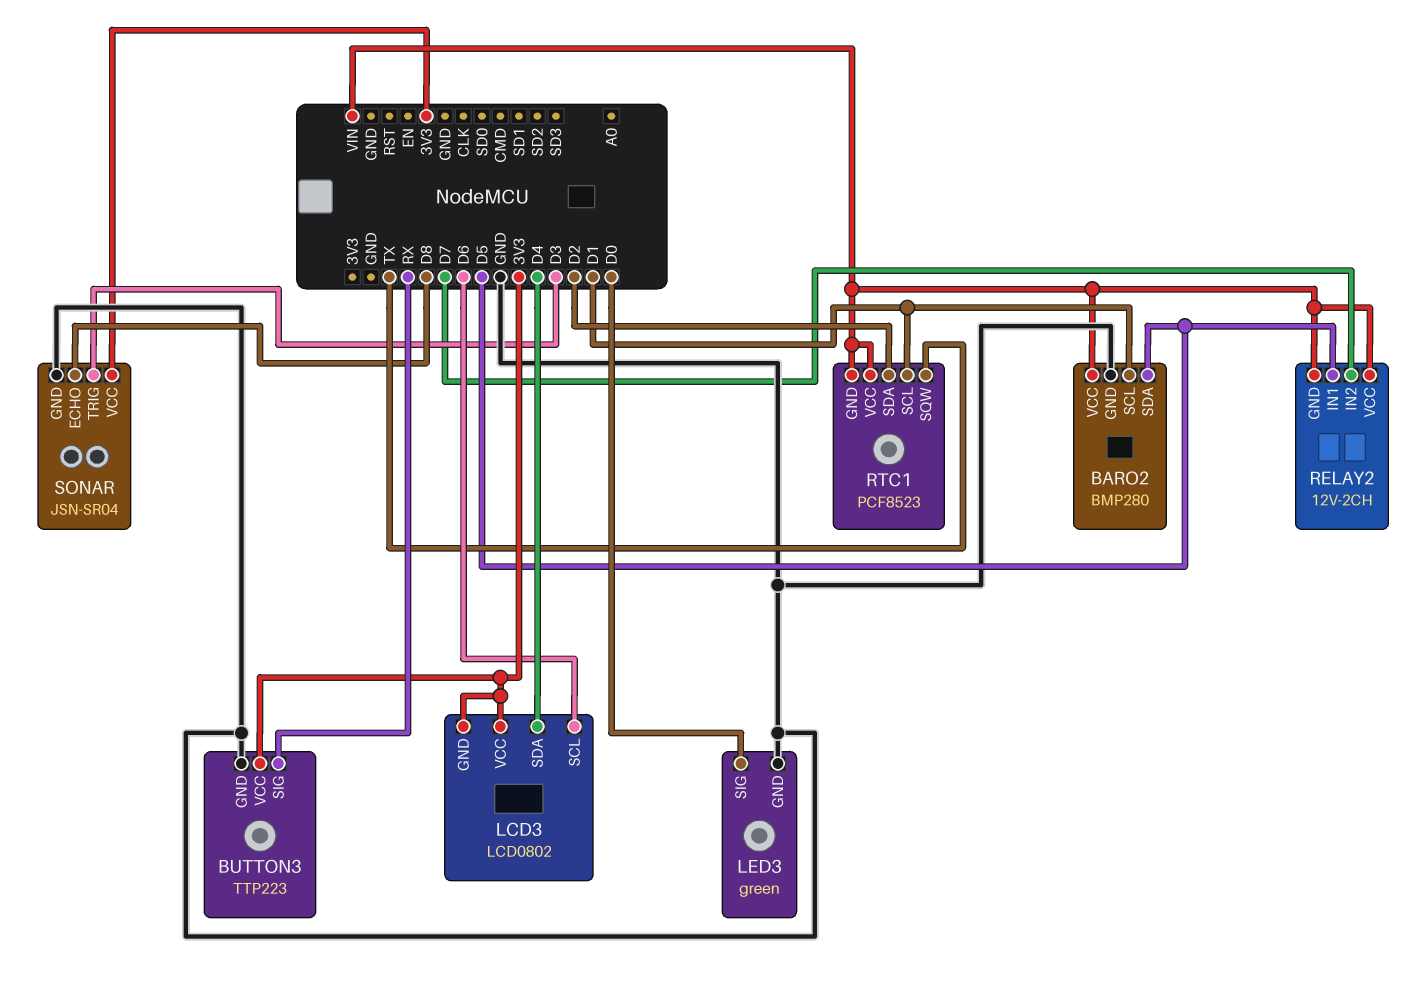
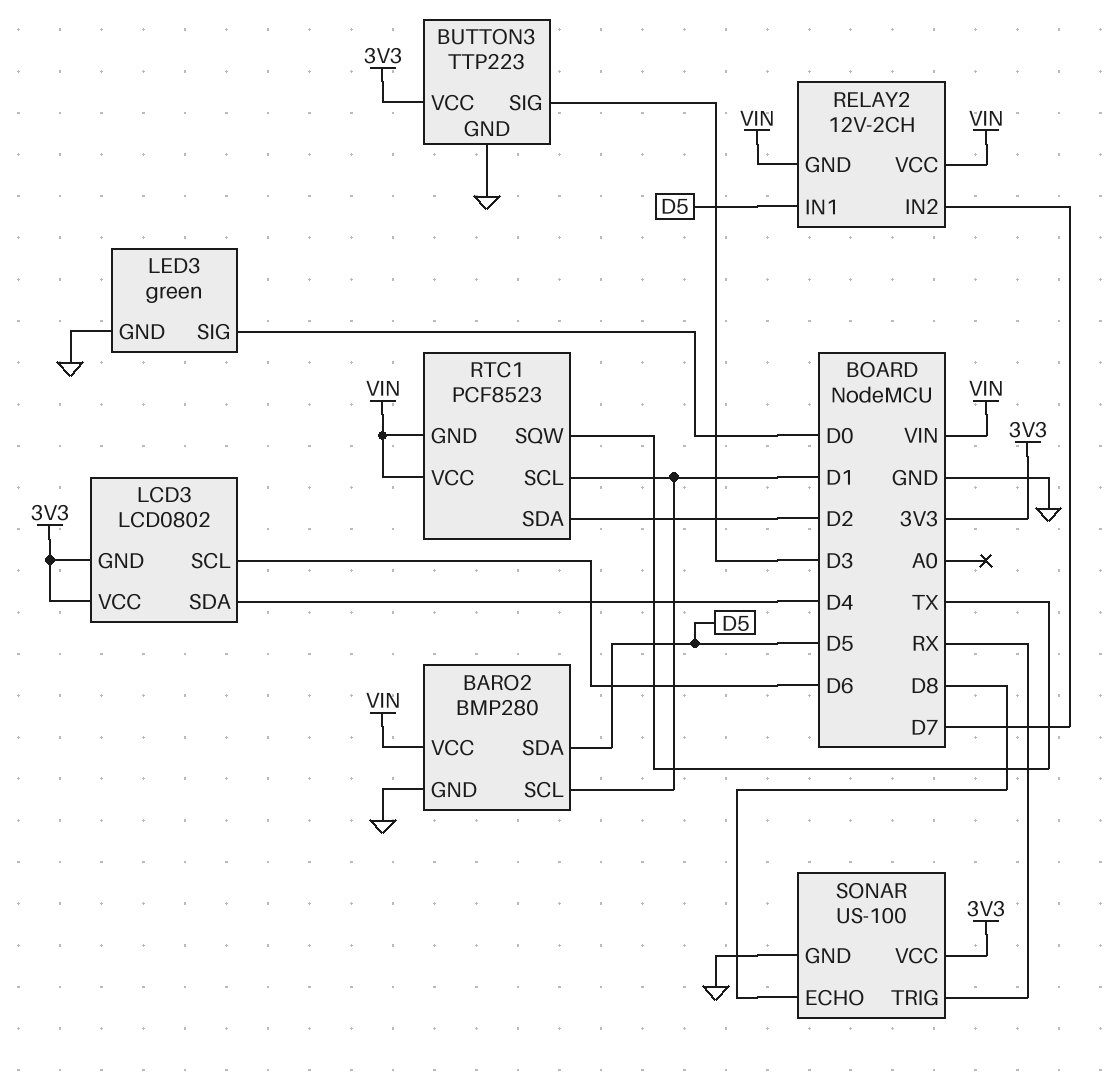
BUTTON3 pin SIG: RX -> D3
SONAR: JSN-SR04 -> US-100
SONAR pin TRIG: D3 -> RX

